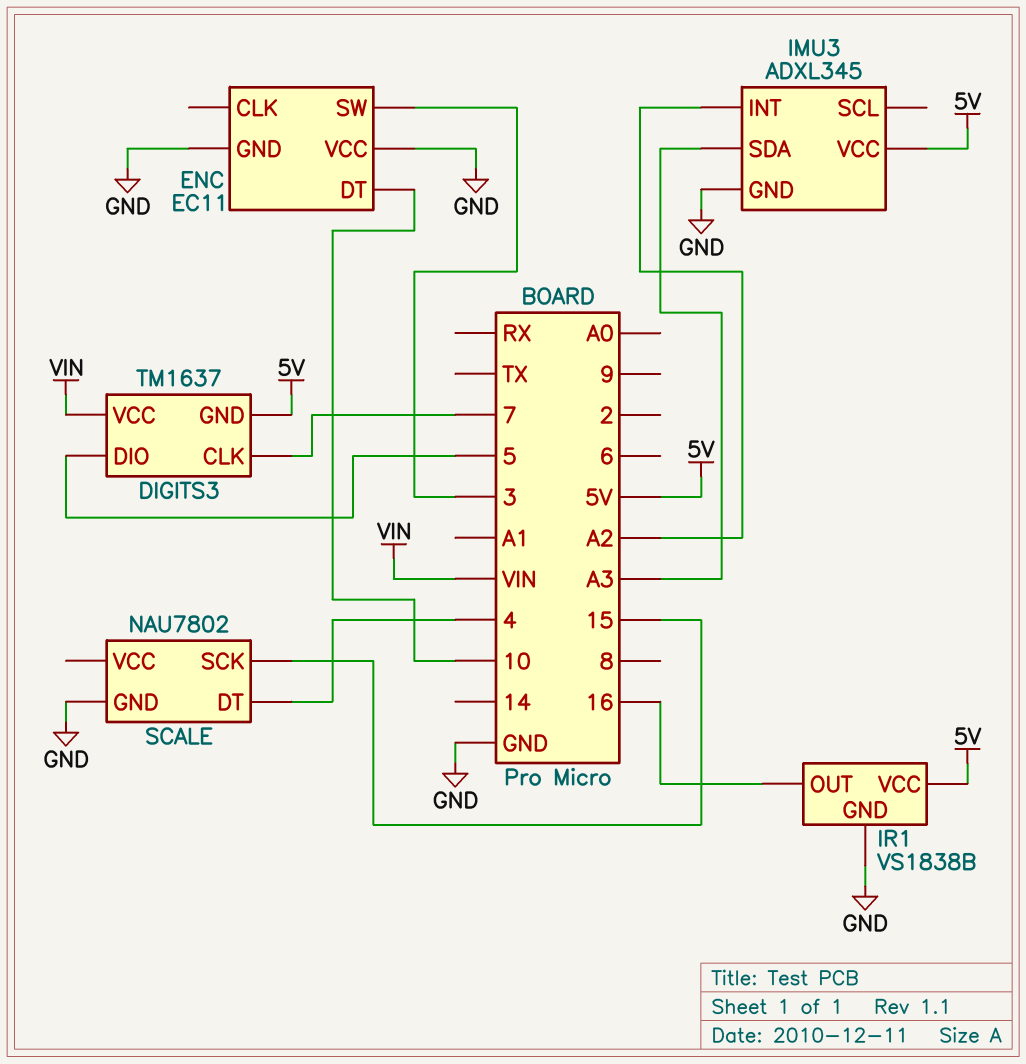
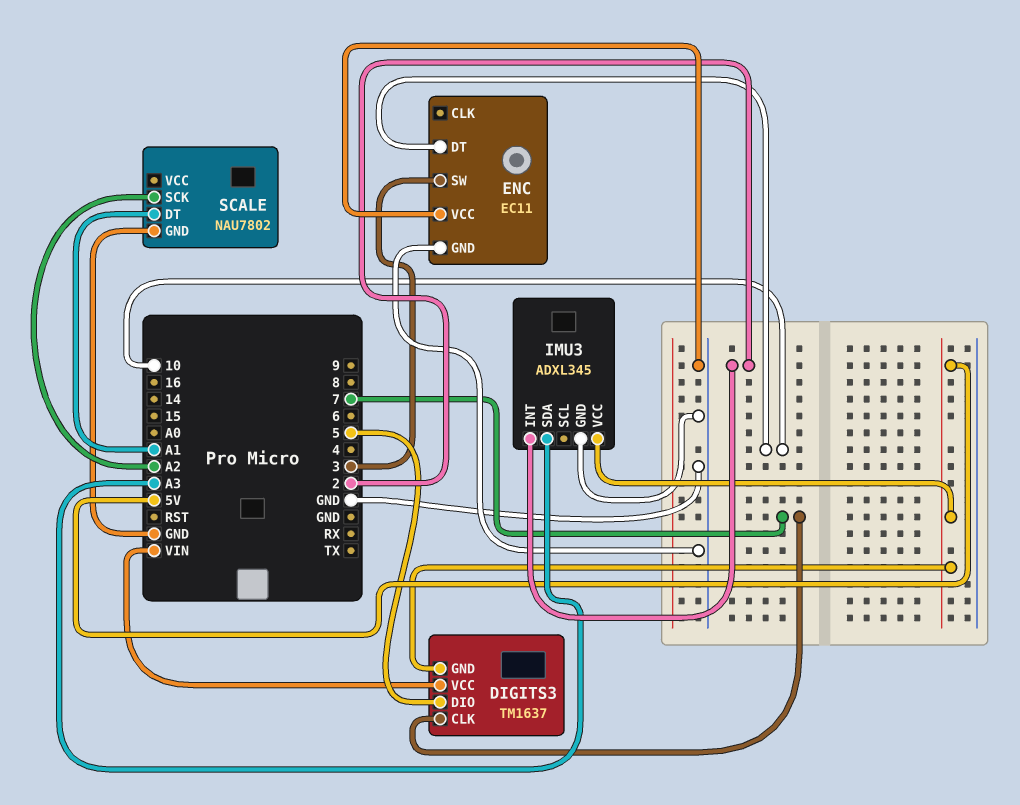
IMU3 pin INT: A2 -> 2
IR1: VS1838B -> none
IR1 pin GND: GND -> none
IR1 pin OUT: 16 -> none
IR1 pin VCC: 5V -> none
SCALE pin DT: 4 -> A1
SCALE pin SCK: 15 -> A2

